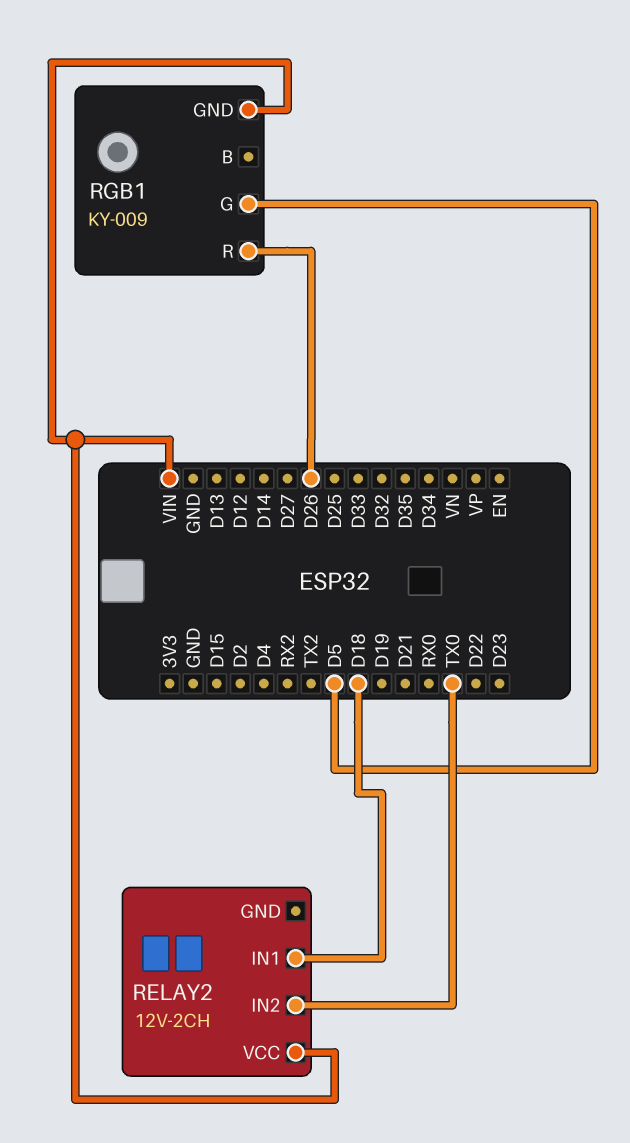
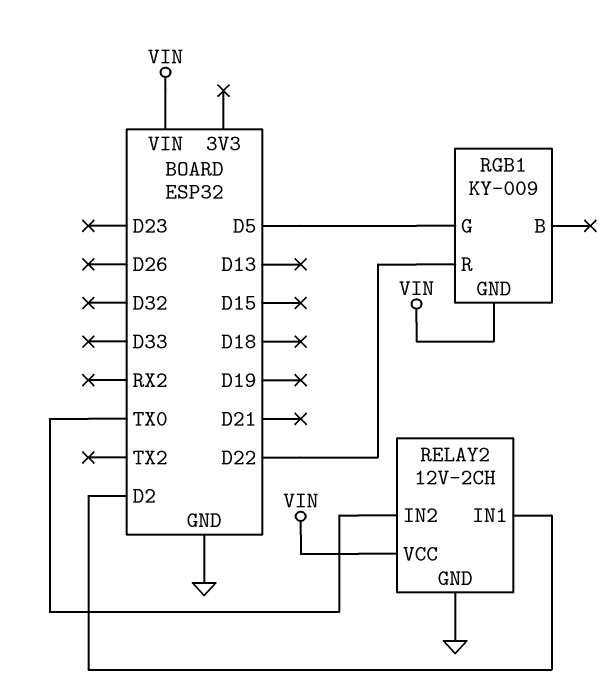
RELAY2 pin GND: none -> GND
RELAY2 pin IN1: D18 -> D2
RGB1 pin R: D26 -> D22

